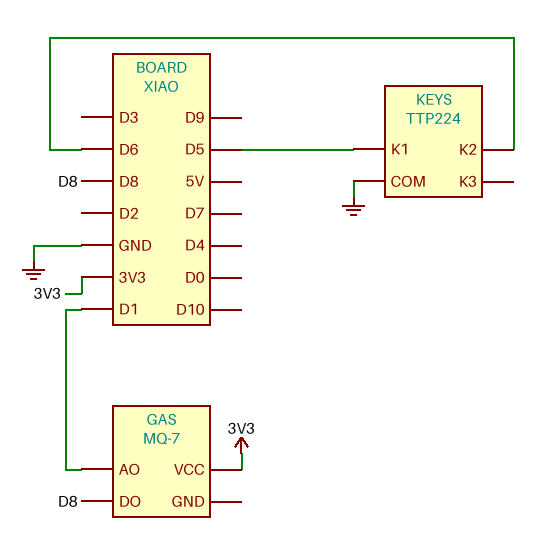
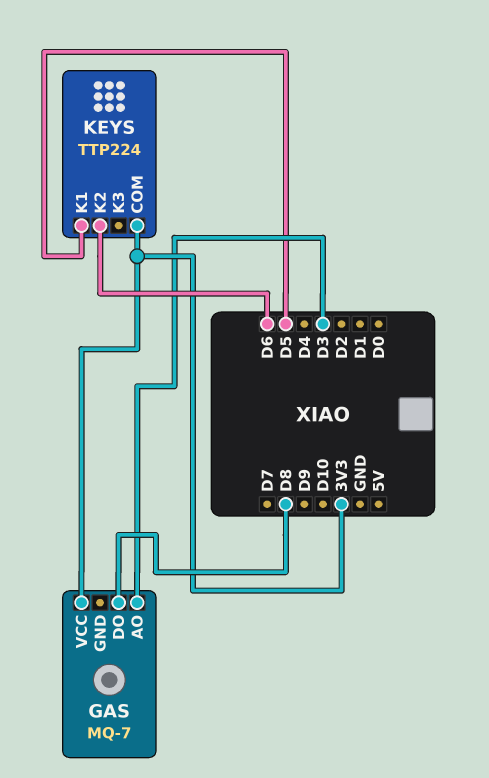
GAS pin AO: D1 -> D3
KEYS pin COM: GND -> 3V3

